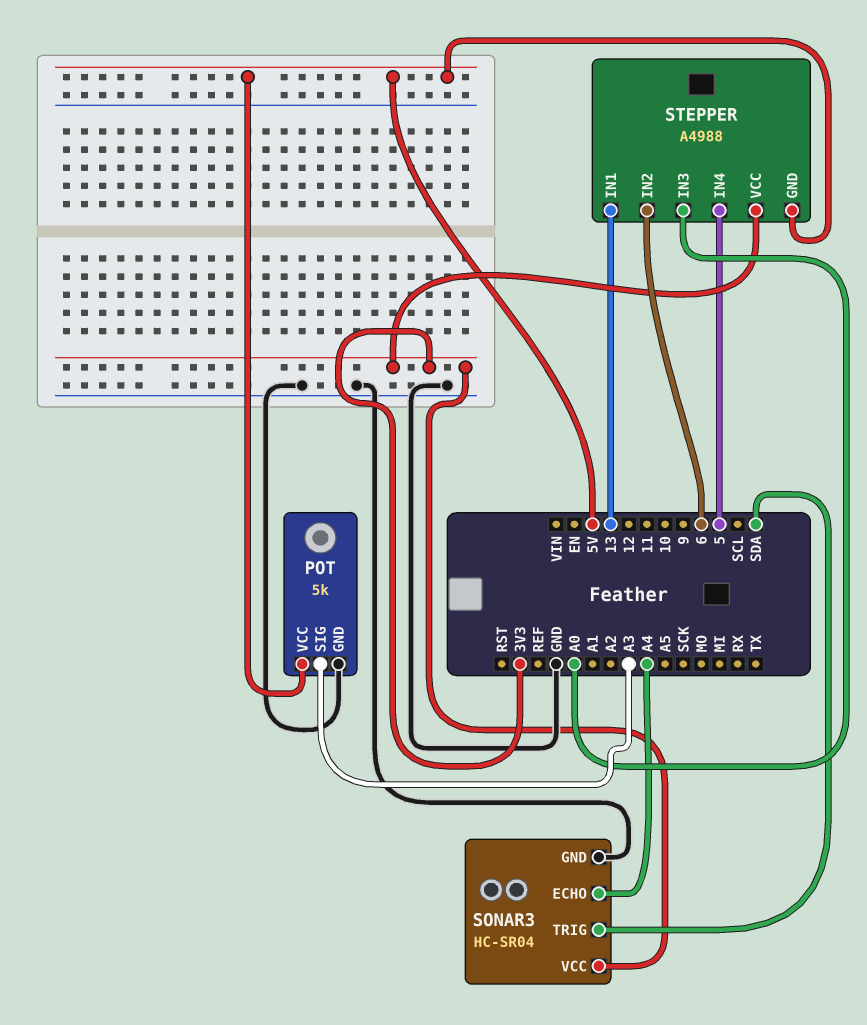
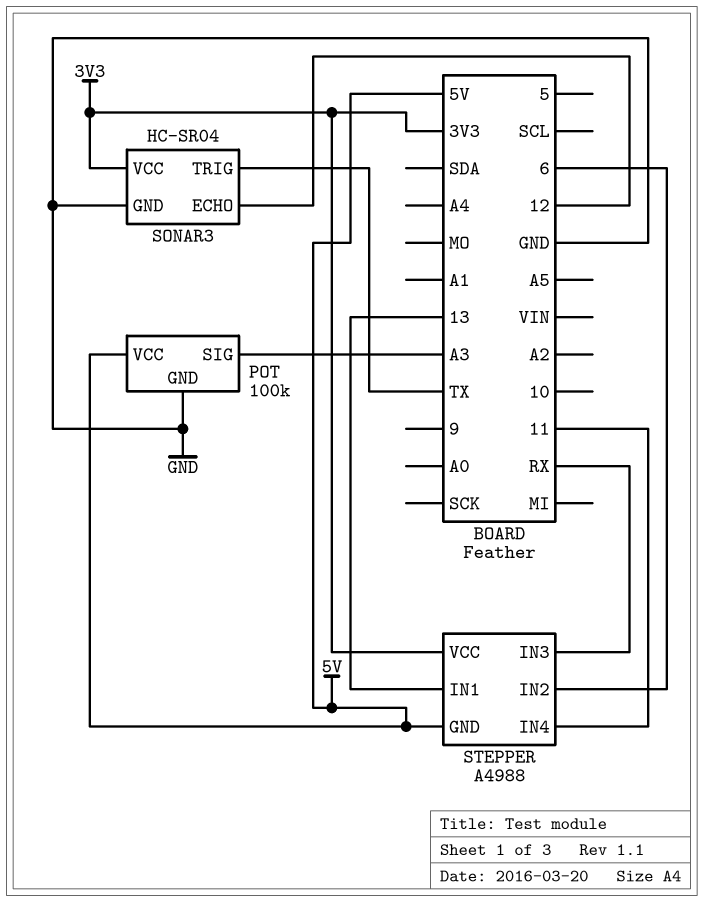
POT: 5k -> 100k
SONAR3 pin ECHO: A4 -> 12
SONAR3 pin TRIG: SDA -> TX
STEPPER pin IN3: A0 -> RX
STEPPER pin IN4: 5 -> 11

